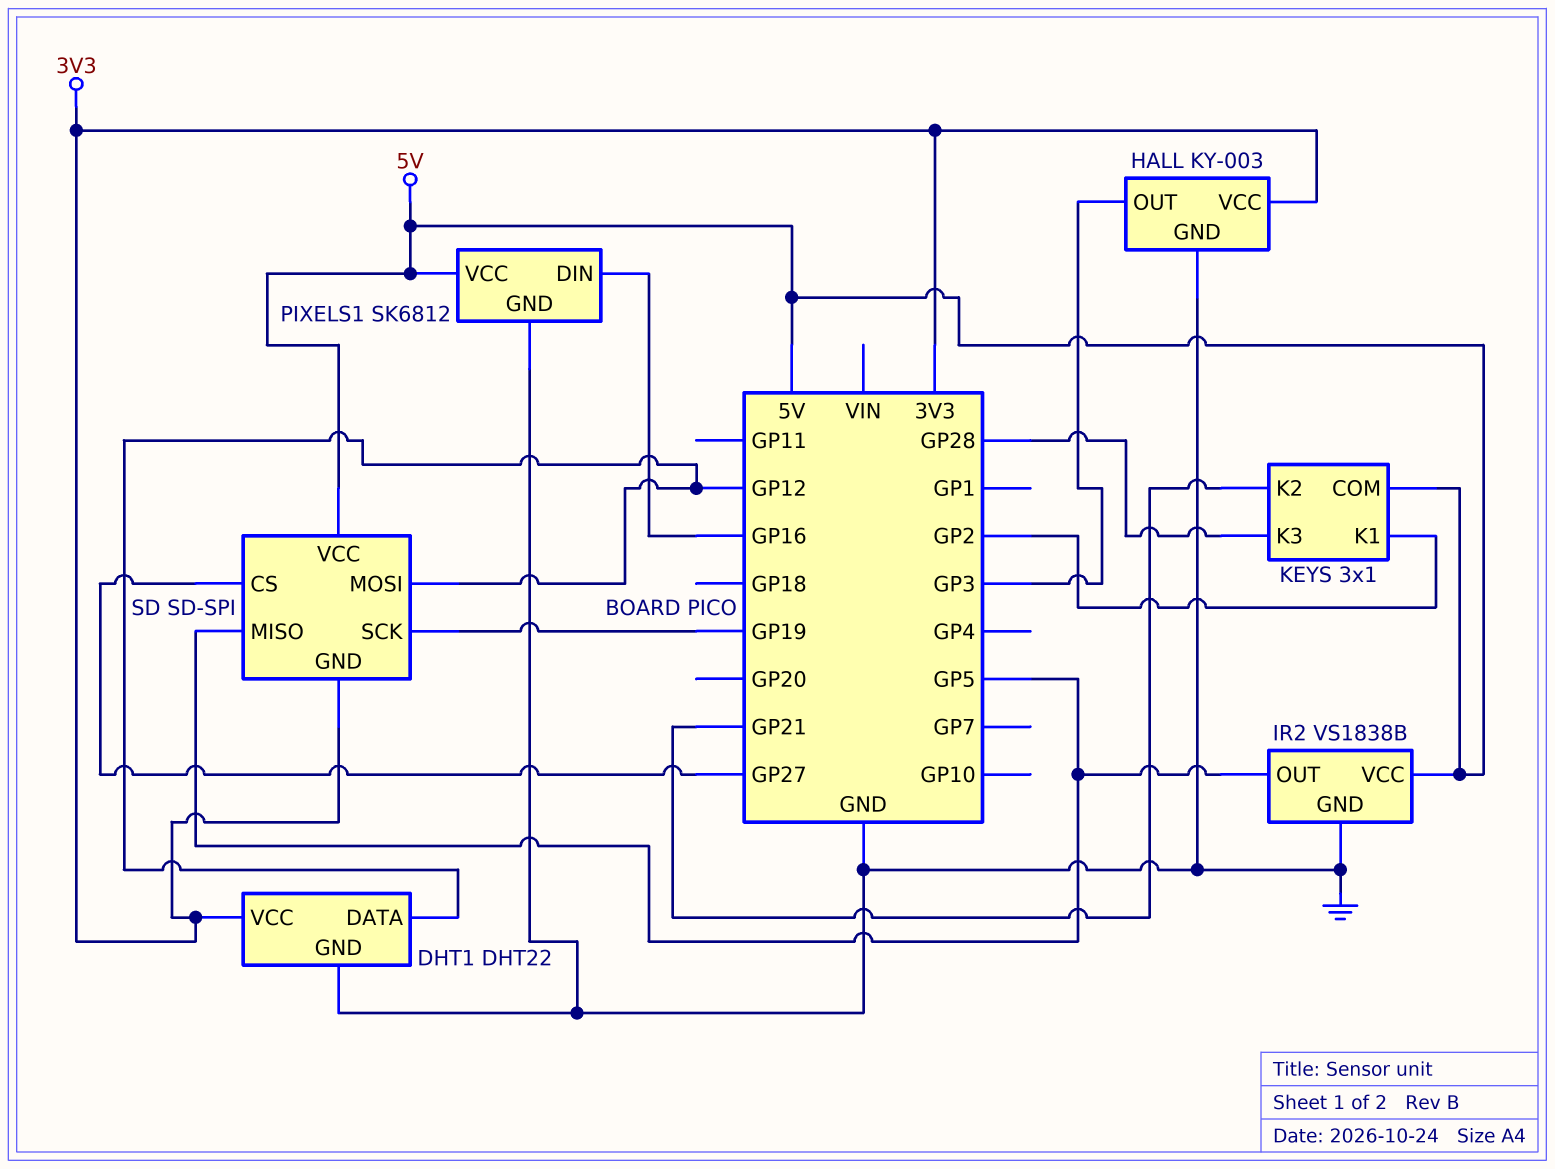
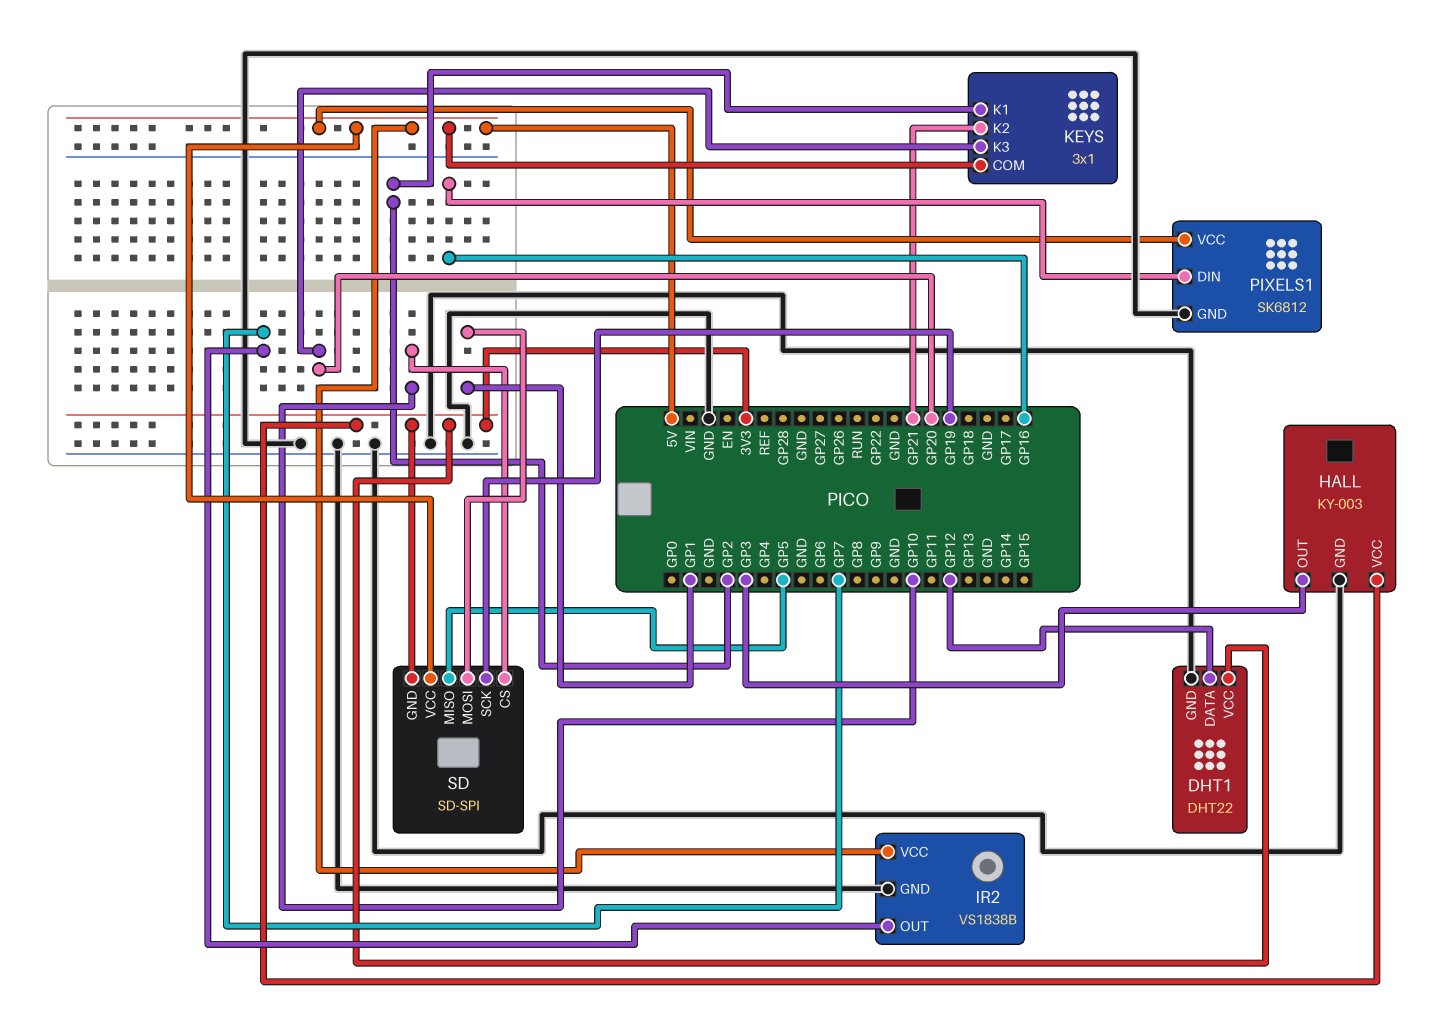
IR2 pin OUT: GP5 -> GP7
KEYS pin K3: GP28 -> GP20
SD pin CS: GP27 -> GP10
SD pin MOSI: GP12 -> GP1

